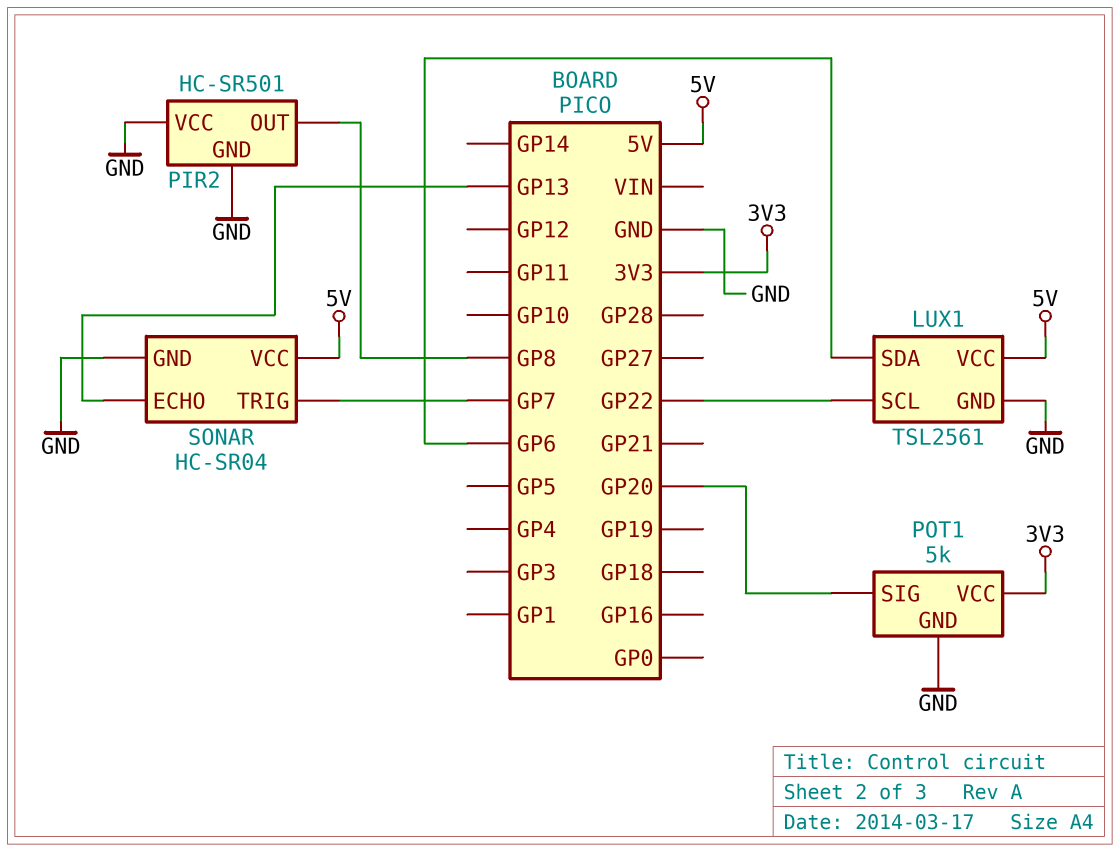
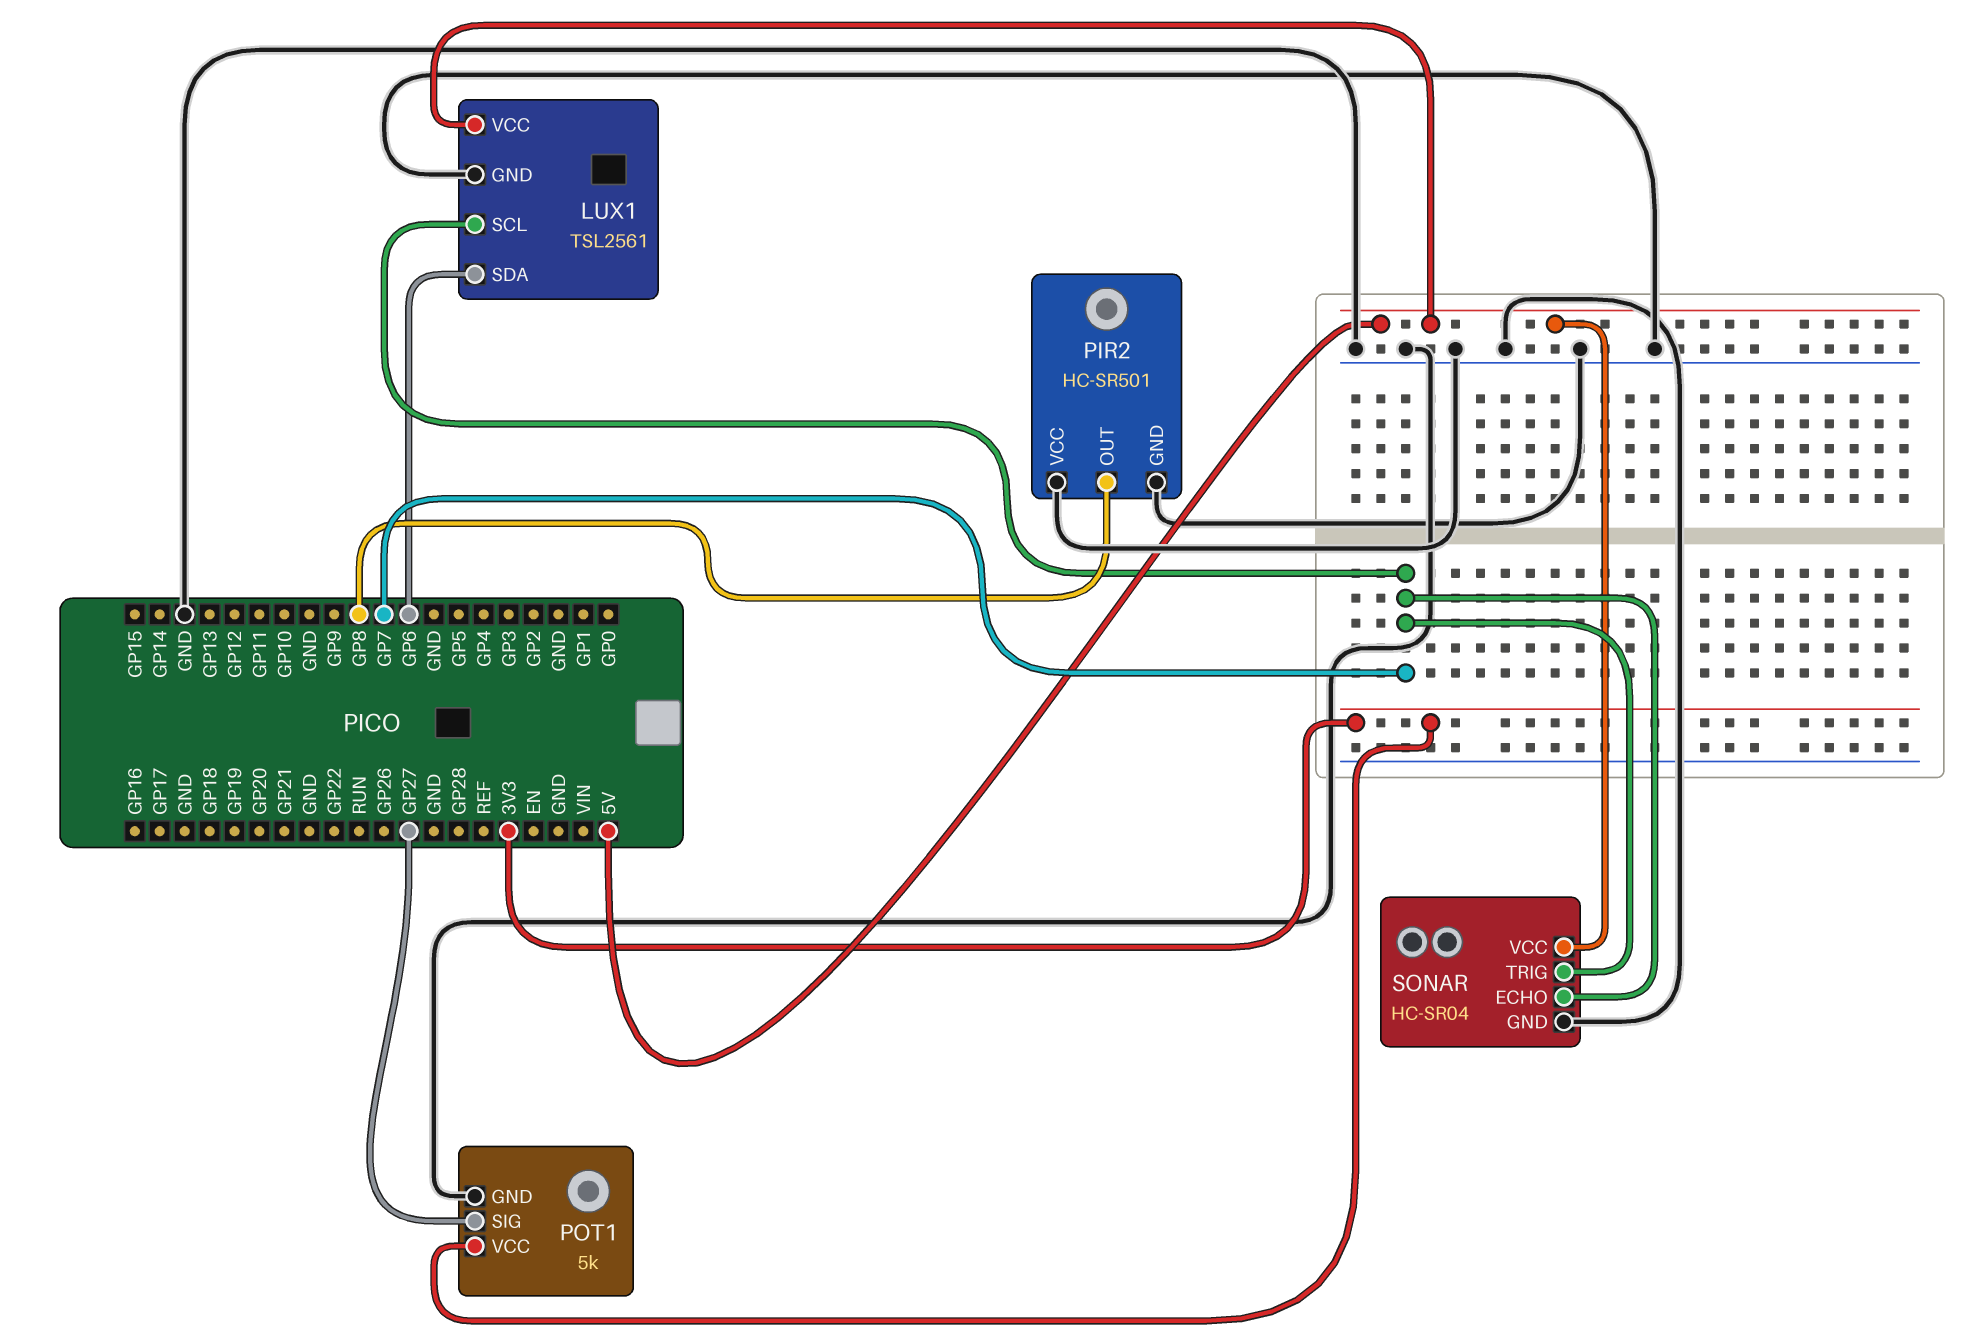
LUX1 pin SCL: GP22 -> GP7
POT1 pin SIG: GP20 -> GP27
SONAR pin ECHO: GP13 -> GP7

